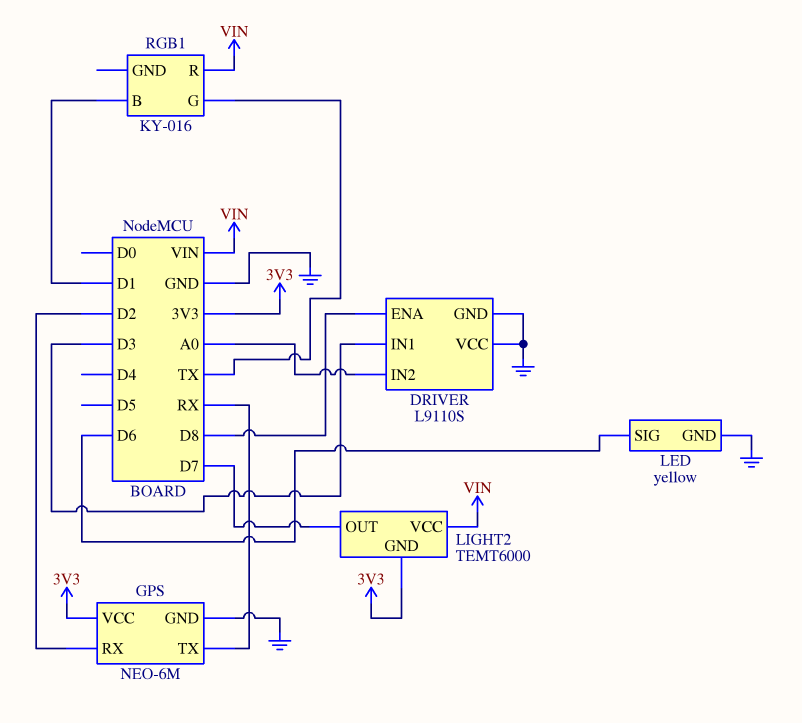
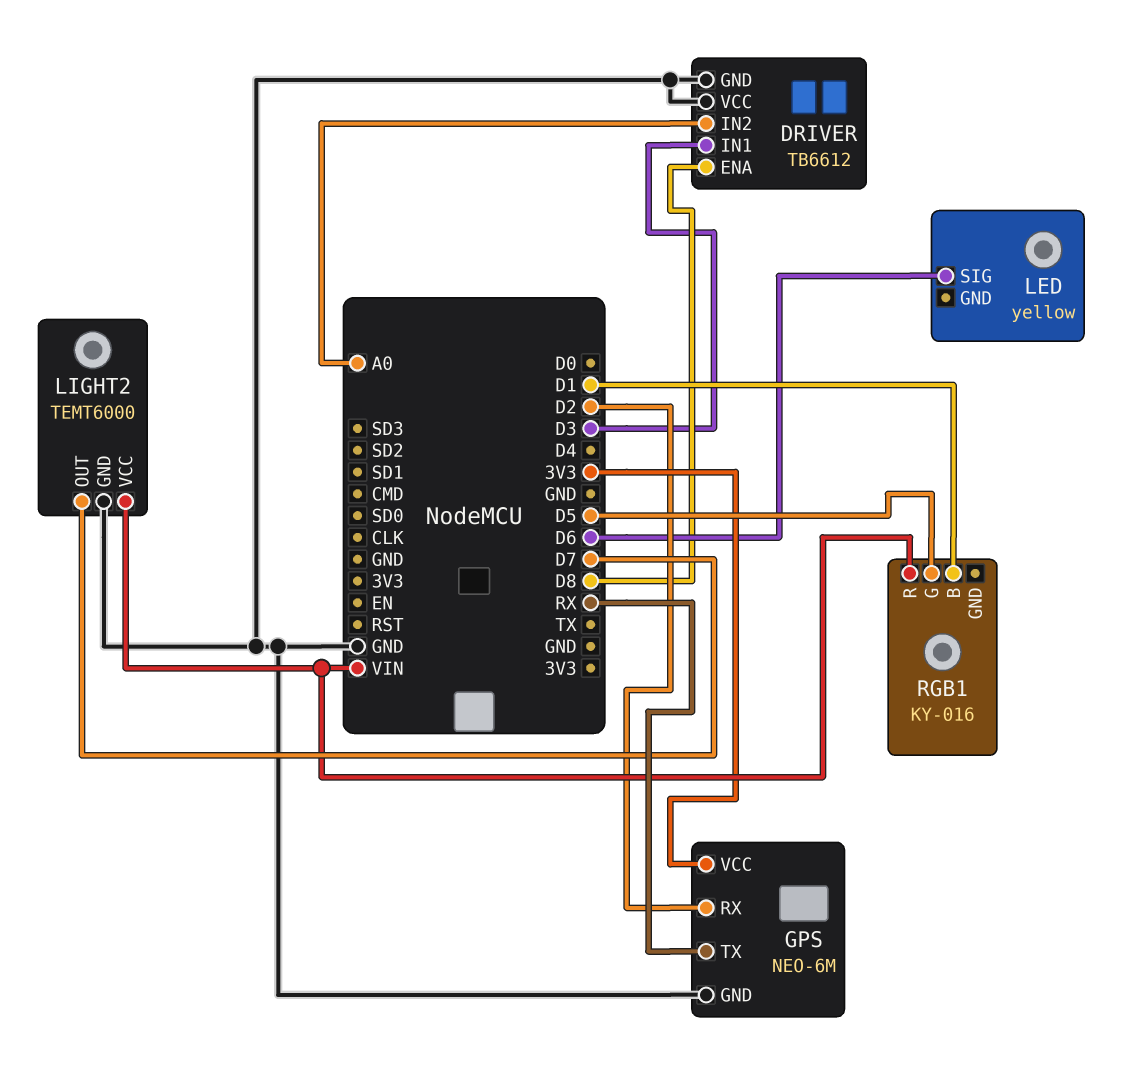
DRIVER: L9110S -> TB6612
LED pin GND: GND -> none
LIGHT2 pin GND: 3V3 -> GND
RGB1 pin G: TX -> D5

